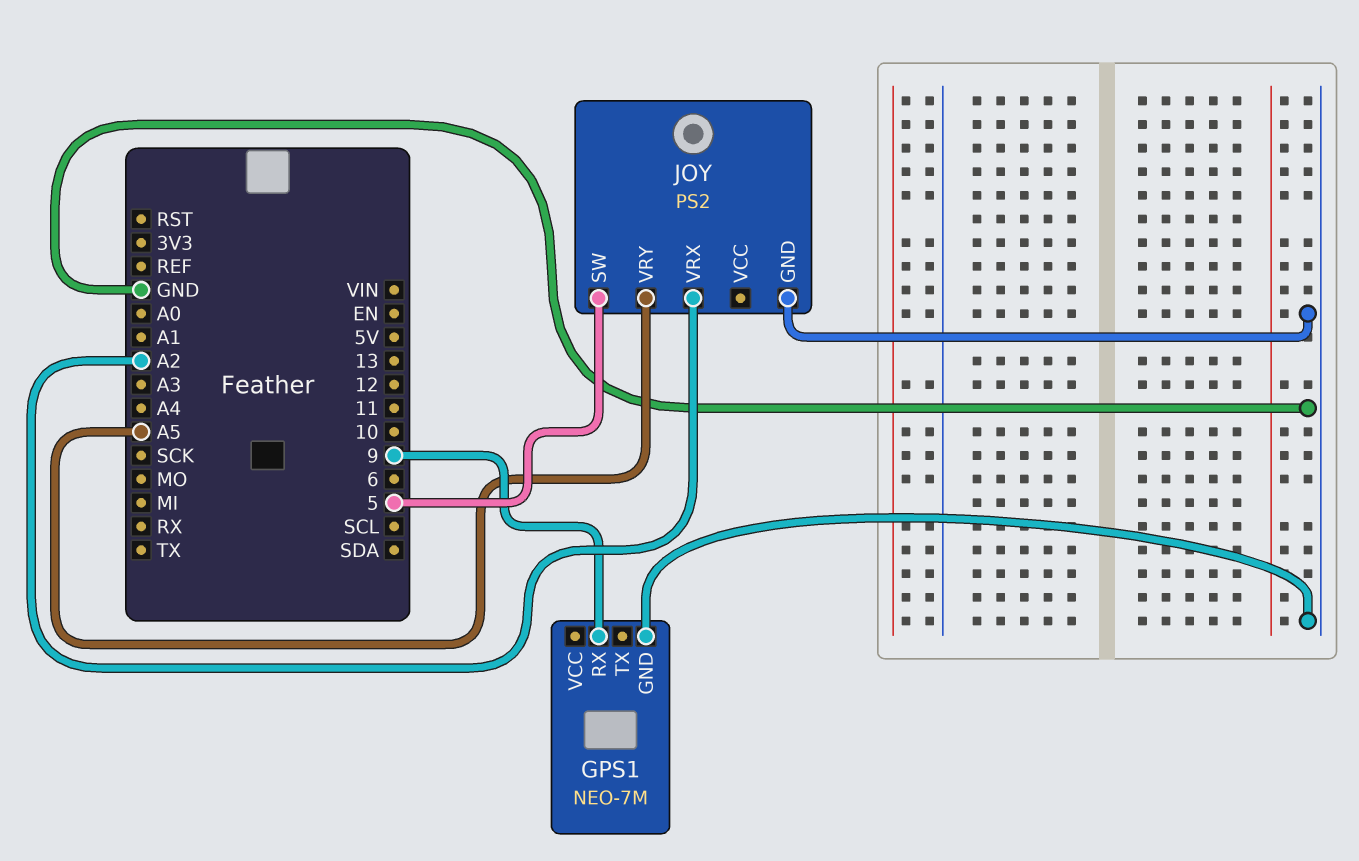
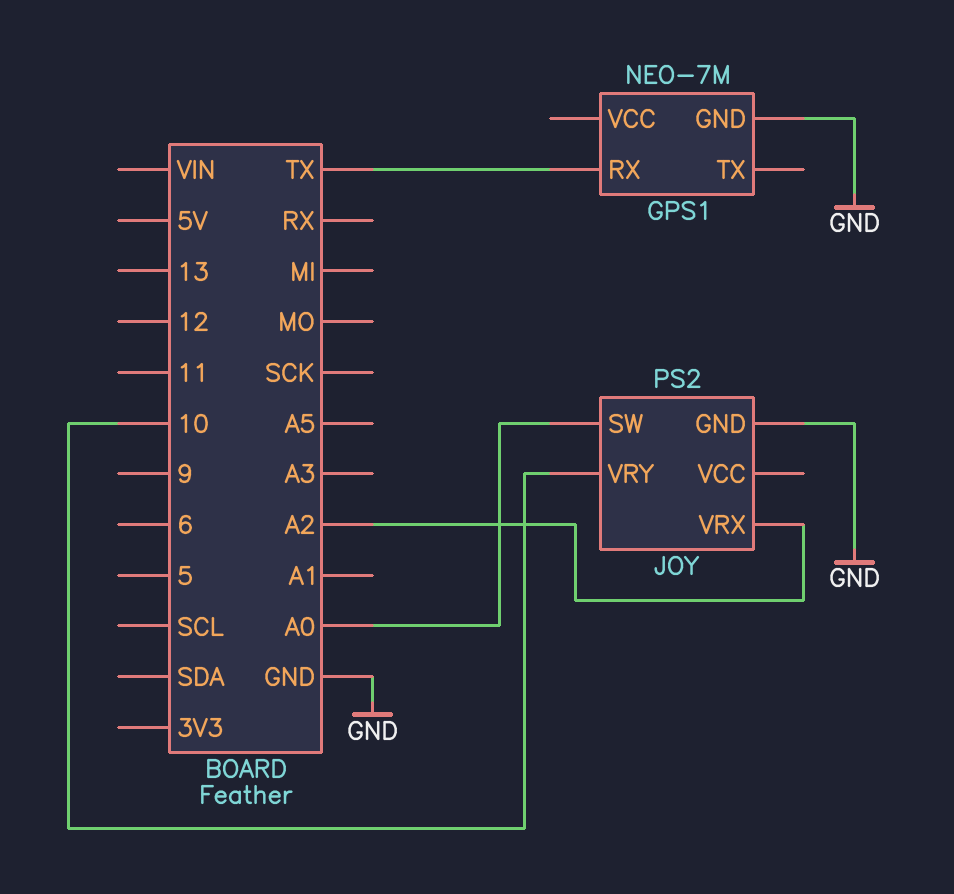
GPS1 pin RX: 9 -> TX
JOY pin SW: 5 -> A0
JOY pin VRY: A5 -> 10

